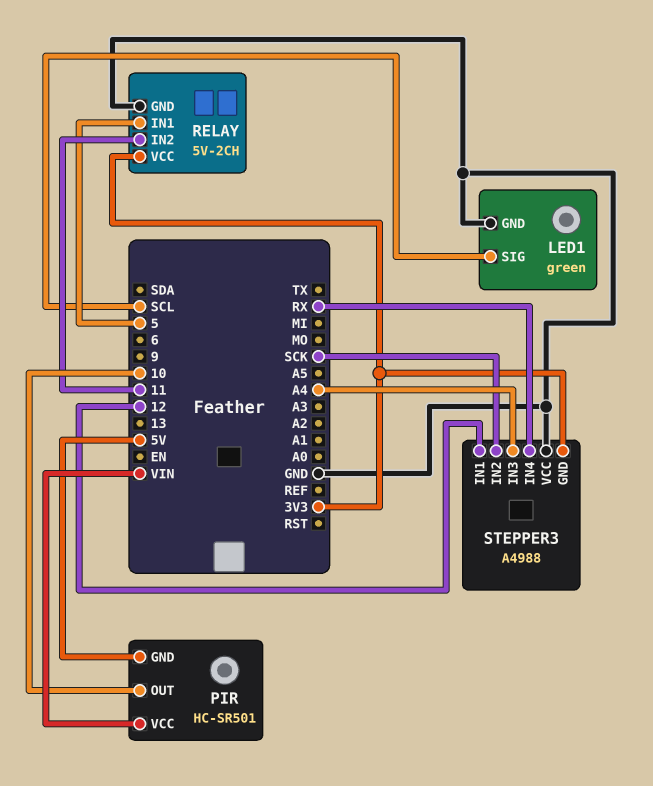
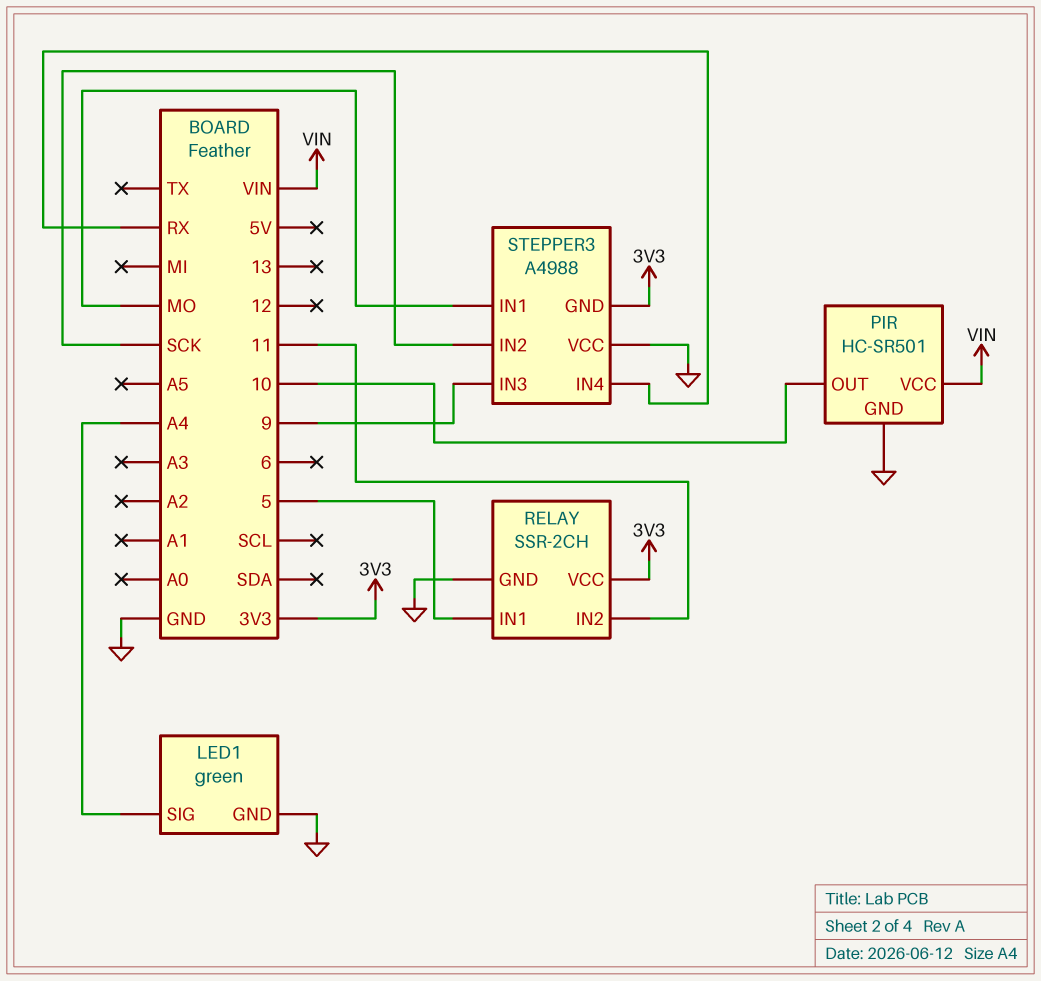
LED1 pin SIG: SCL -> A4
PIR pin GND: 5V -> GND
RELAY: 5V-2CH -> SSR-2CH
STEPPER3 pin IN1: 12 -> MO
STEPPER3 pin IN3: A4 -> 9

